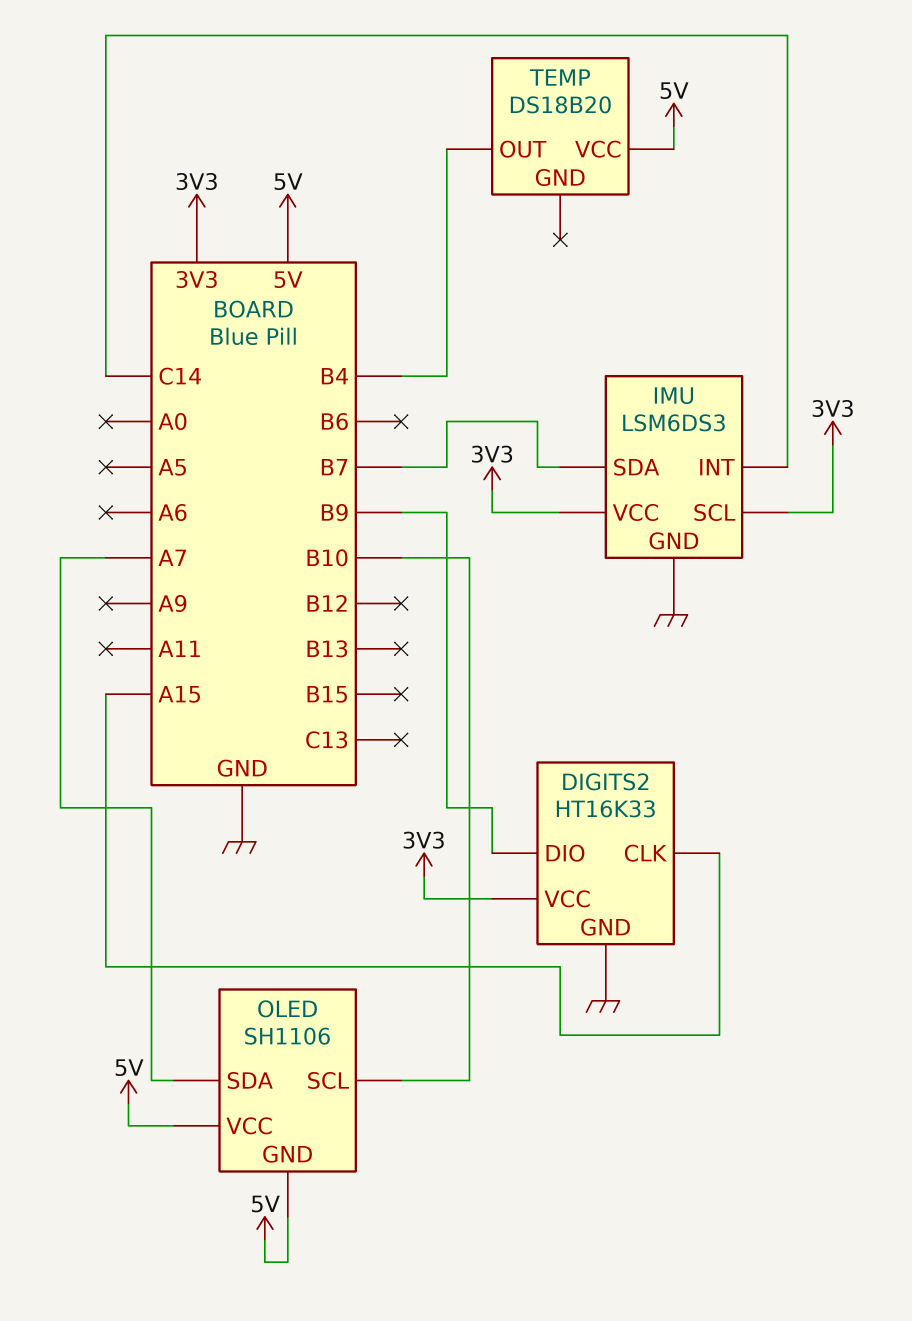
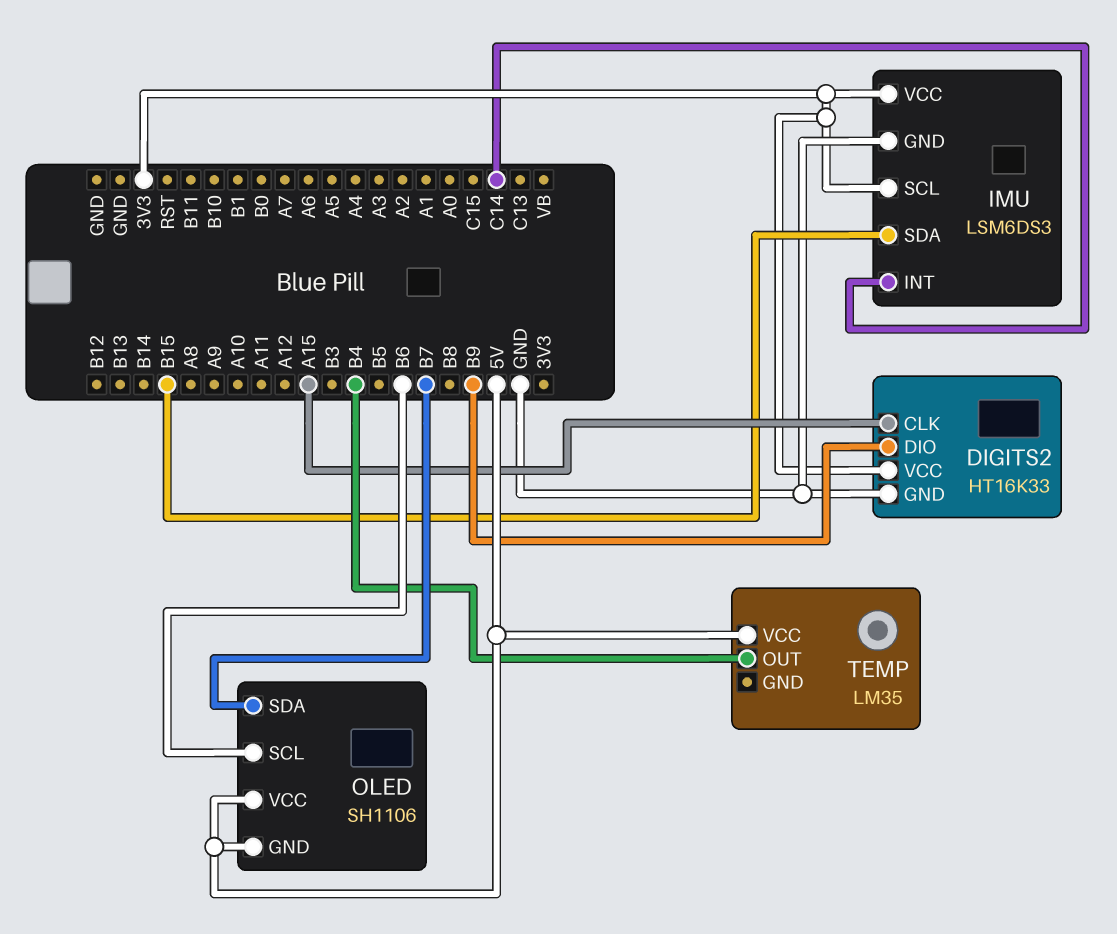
IMU pin SDA: B7 -> B15
OLED pin SCL: B10 -> B6
OLED pin SDA: A7 -> B7
TEMP: DS18B20 -> LM35

